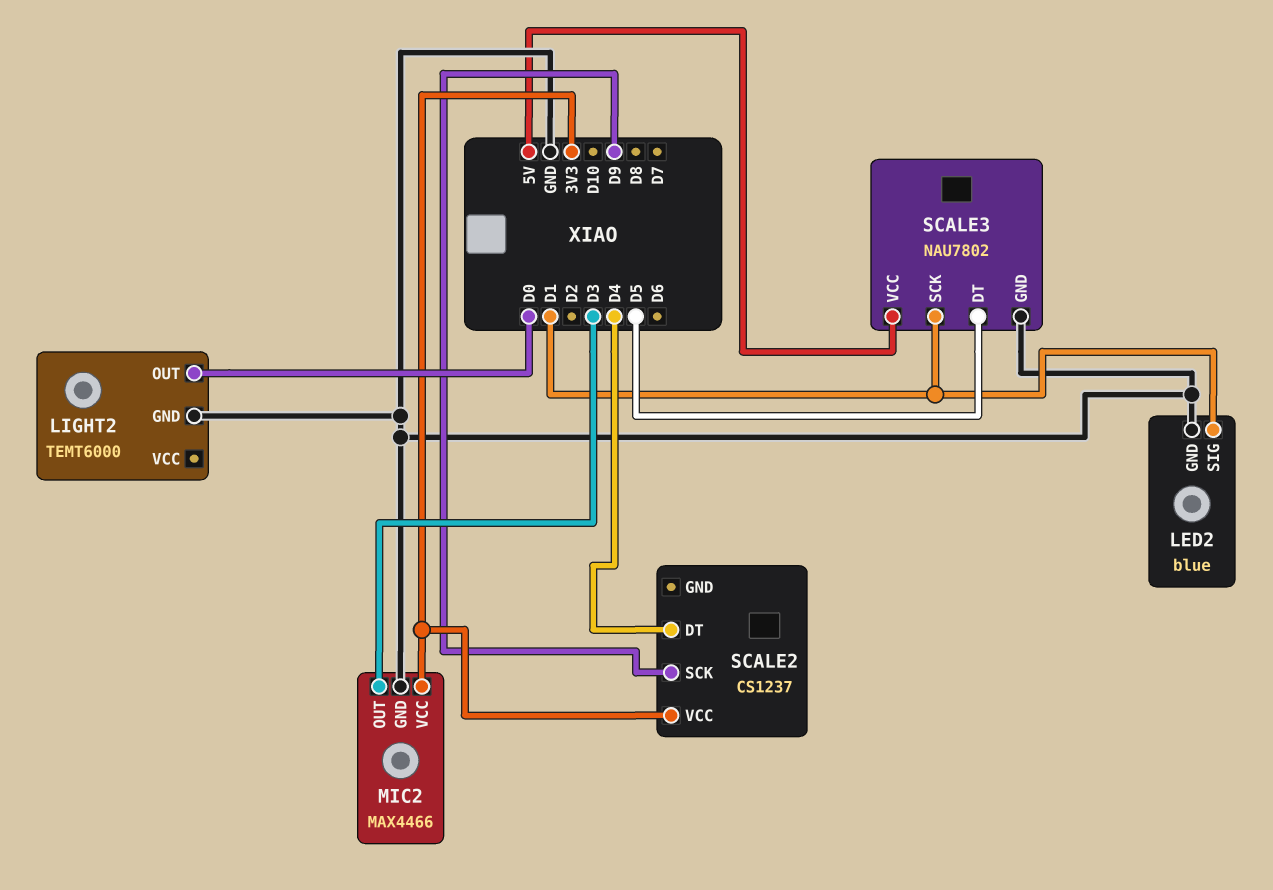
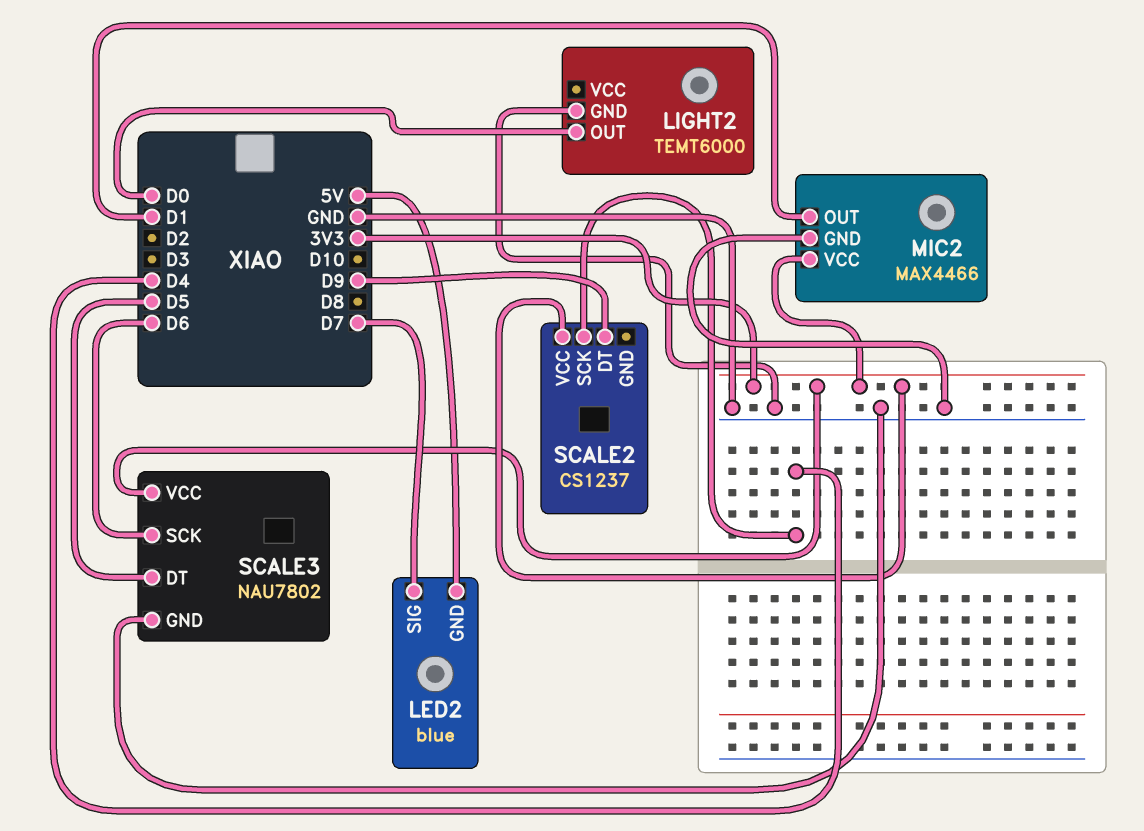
LED2 pin GND: GND -> 5V
LED2 pin SIG: D1 -> D7
MIC2 pin OUT: D3 -> D1
SCALE2 pin DT: D4 -> D9
SCALE2 pin SCK: D9 -> D4
SCALE3 pin SCK: D1 -> D6
SCALE3 pin VCC: 5V -> 3V3

